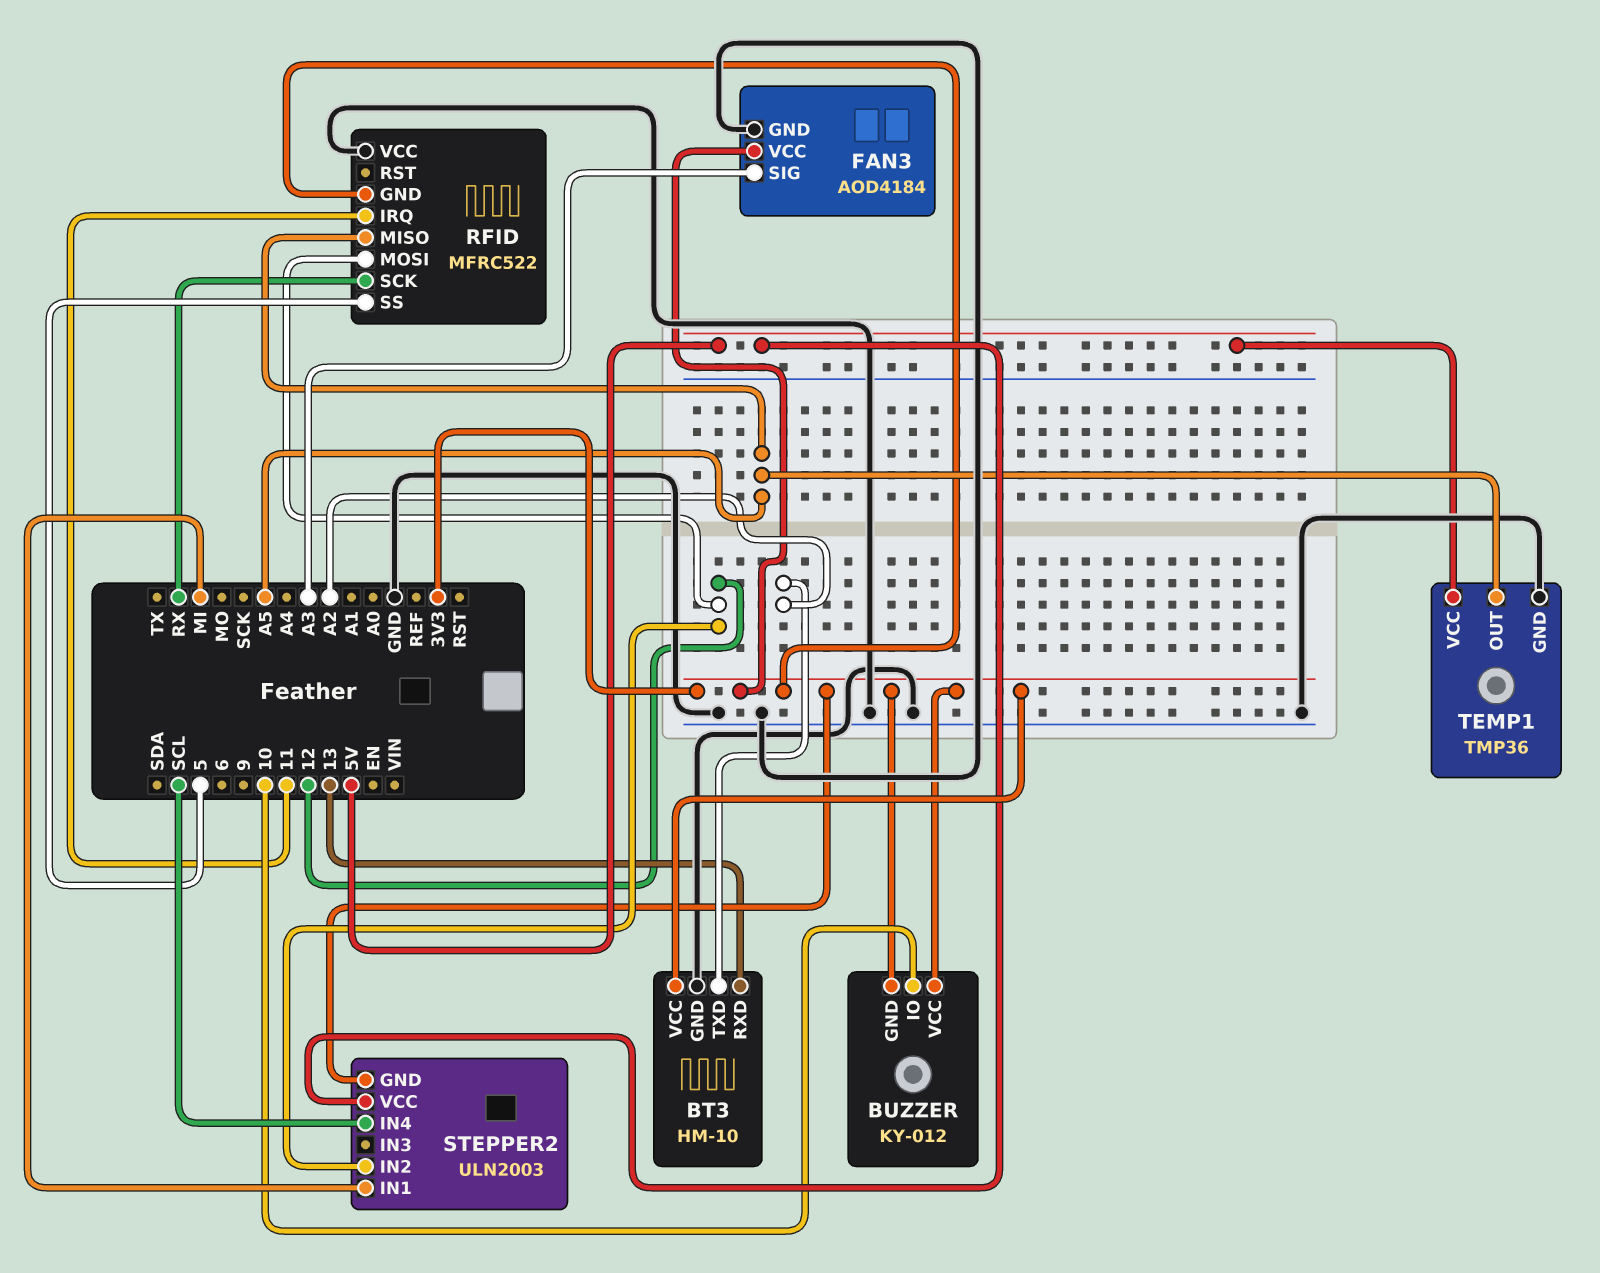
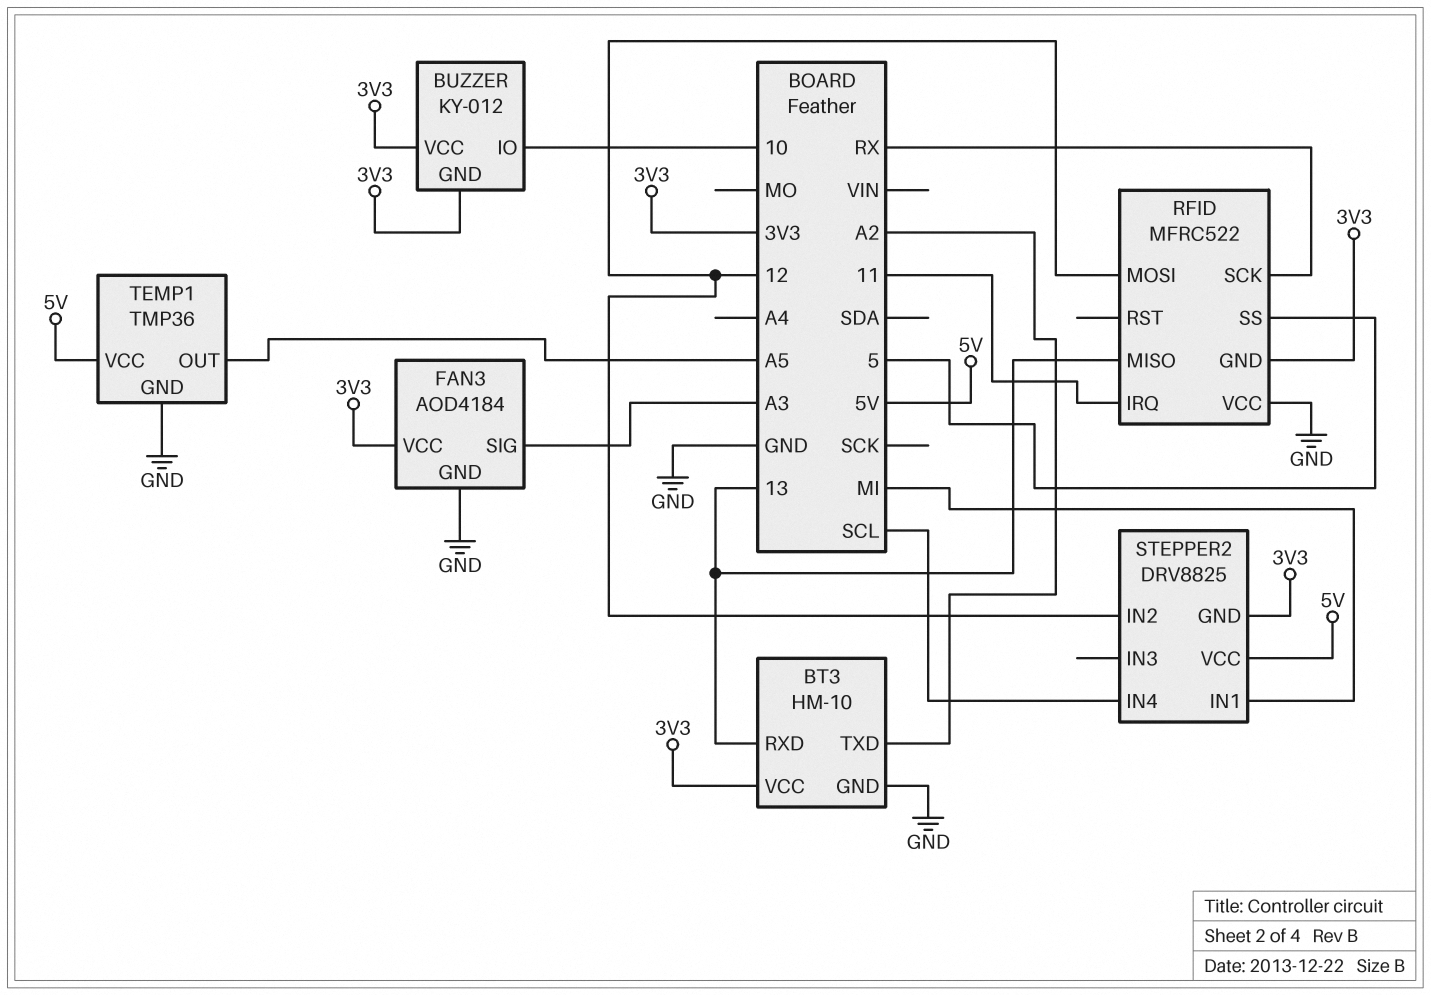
RFID pin MISO: A5 -> 13
STEPPER2: ULN2003 -> DRV8825

